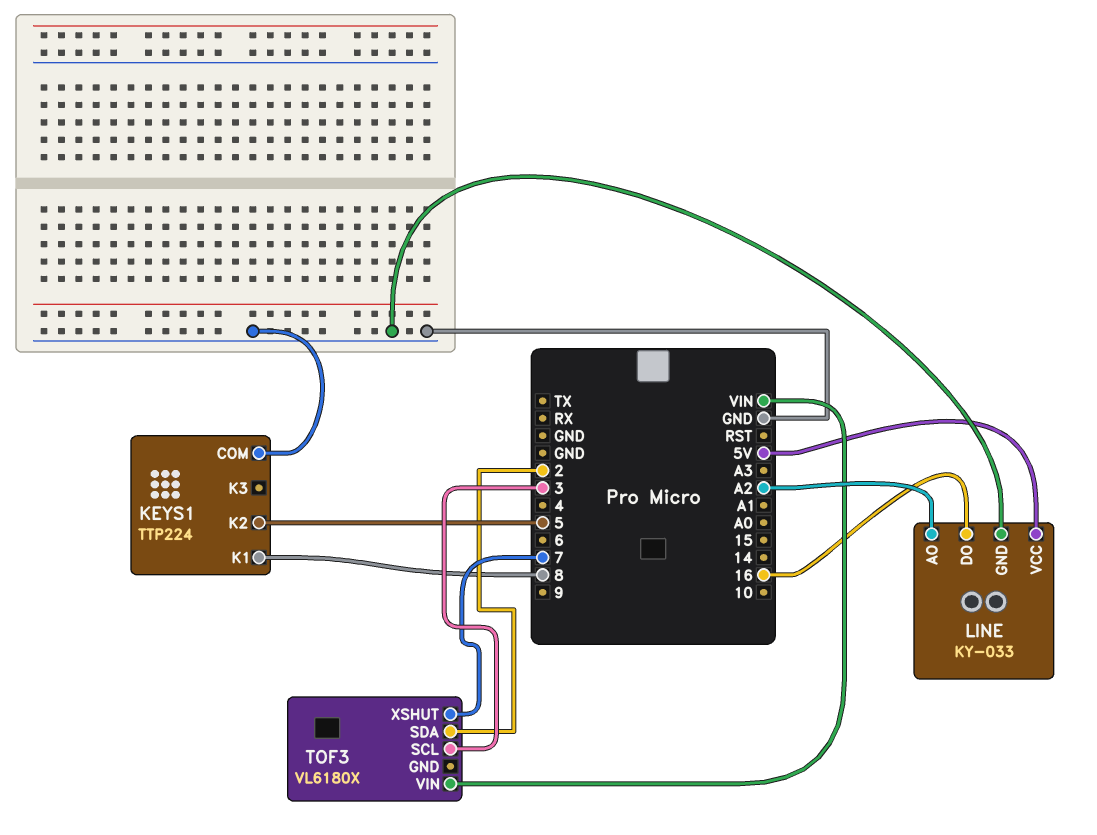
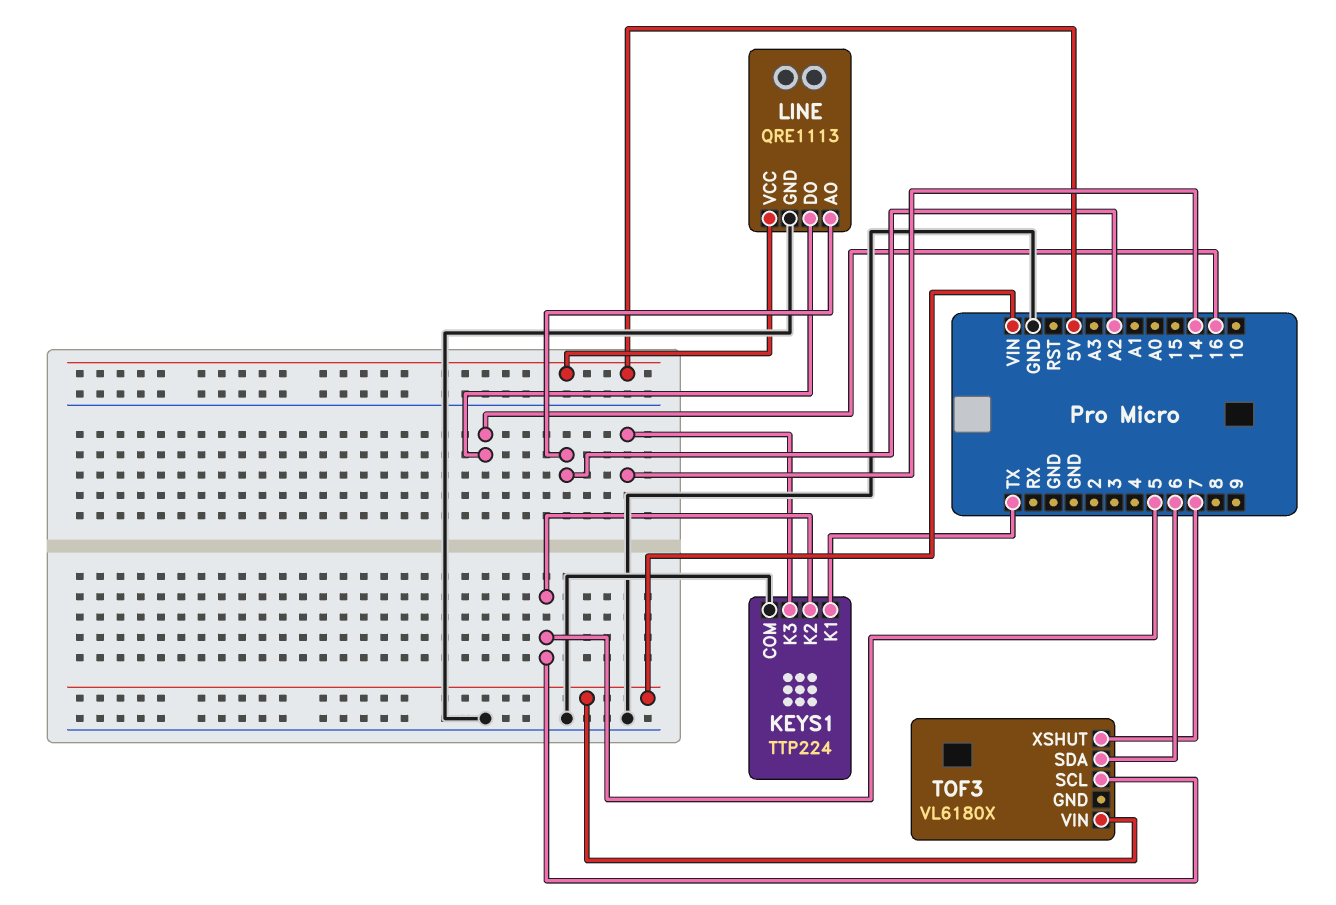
KEYS1 pin K1: 8 -> TX
KEYS1 pin K3: none -> 14
LINE: KY-033 -> QRE1113
TOF3 pin SCL: 3 -> 5
TOF3 pin SDA: 2 -> 6

